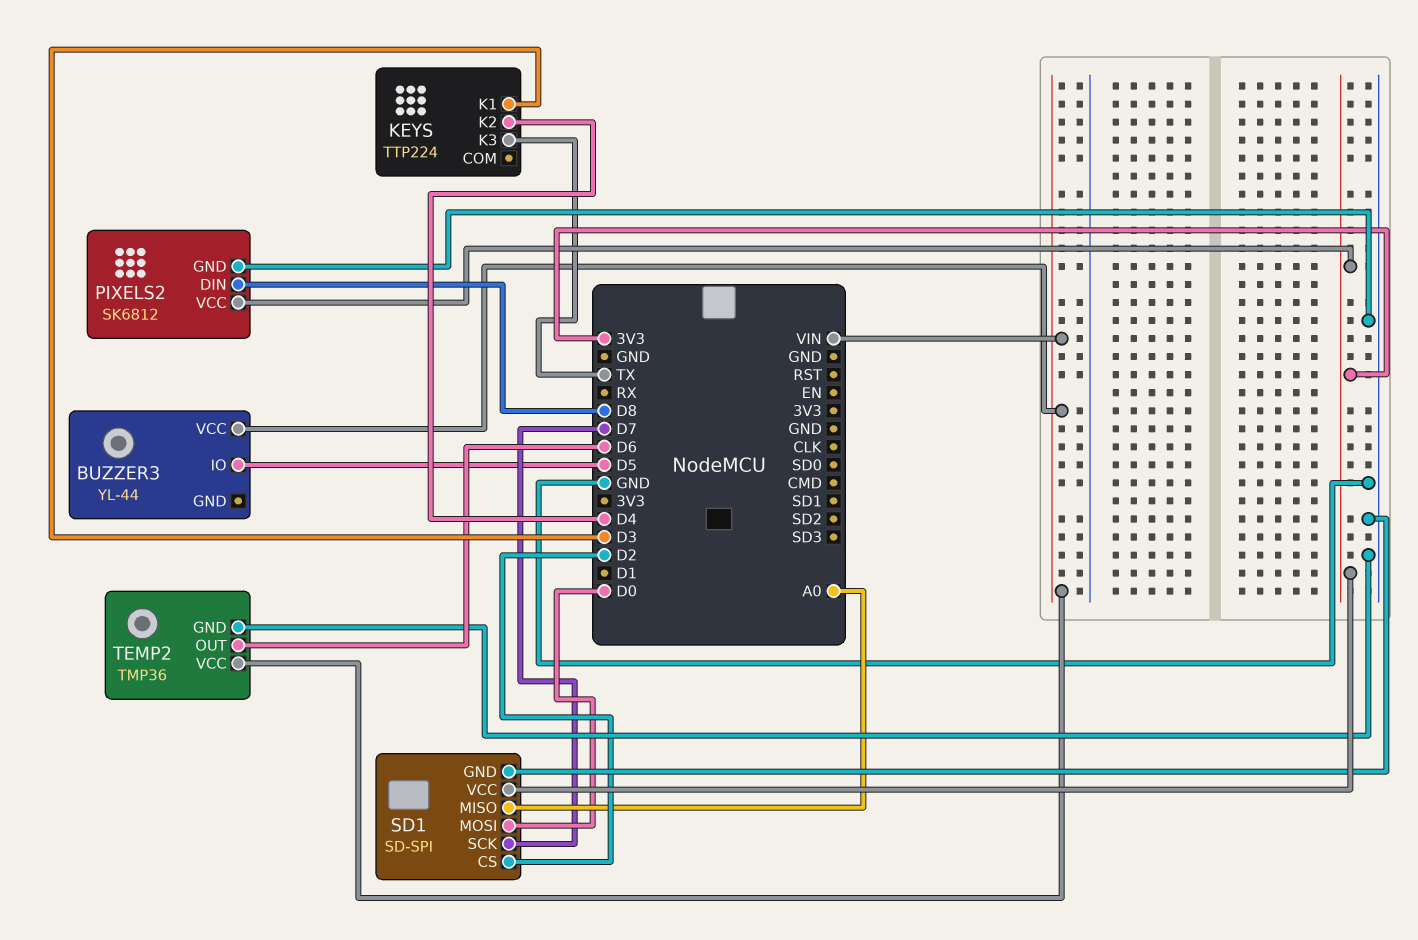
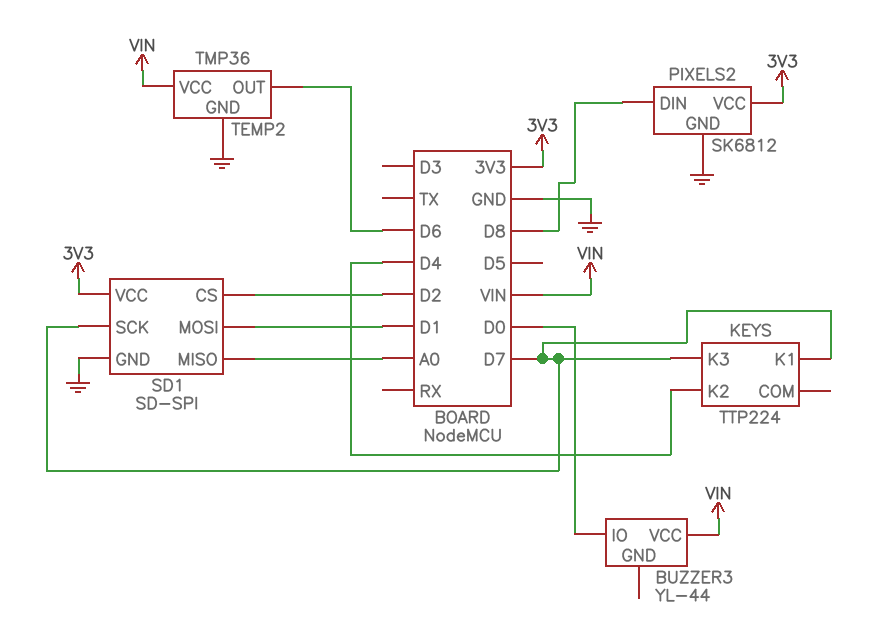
BUZZER3 pin IO: D5 -> D0
KEYS pin K1: D3 -> D7
KEYS pin K3: TX -> D7
SD1 pin MOSI: D0 -> D1

